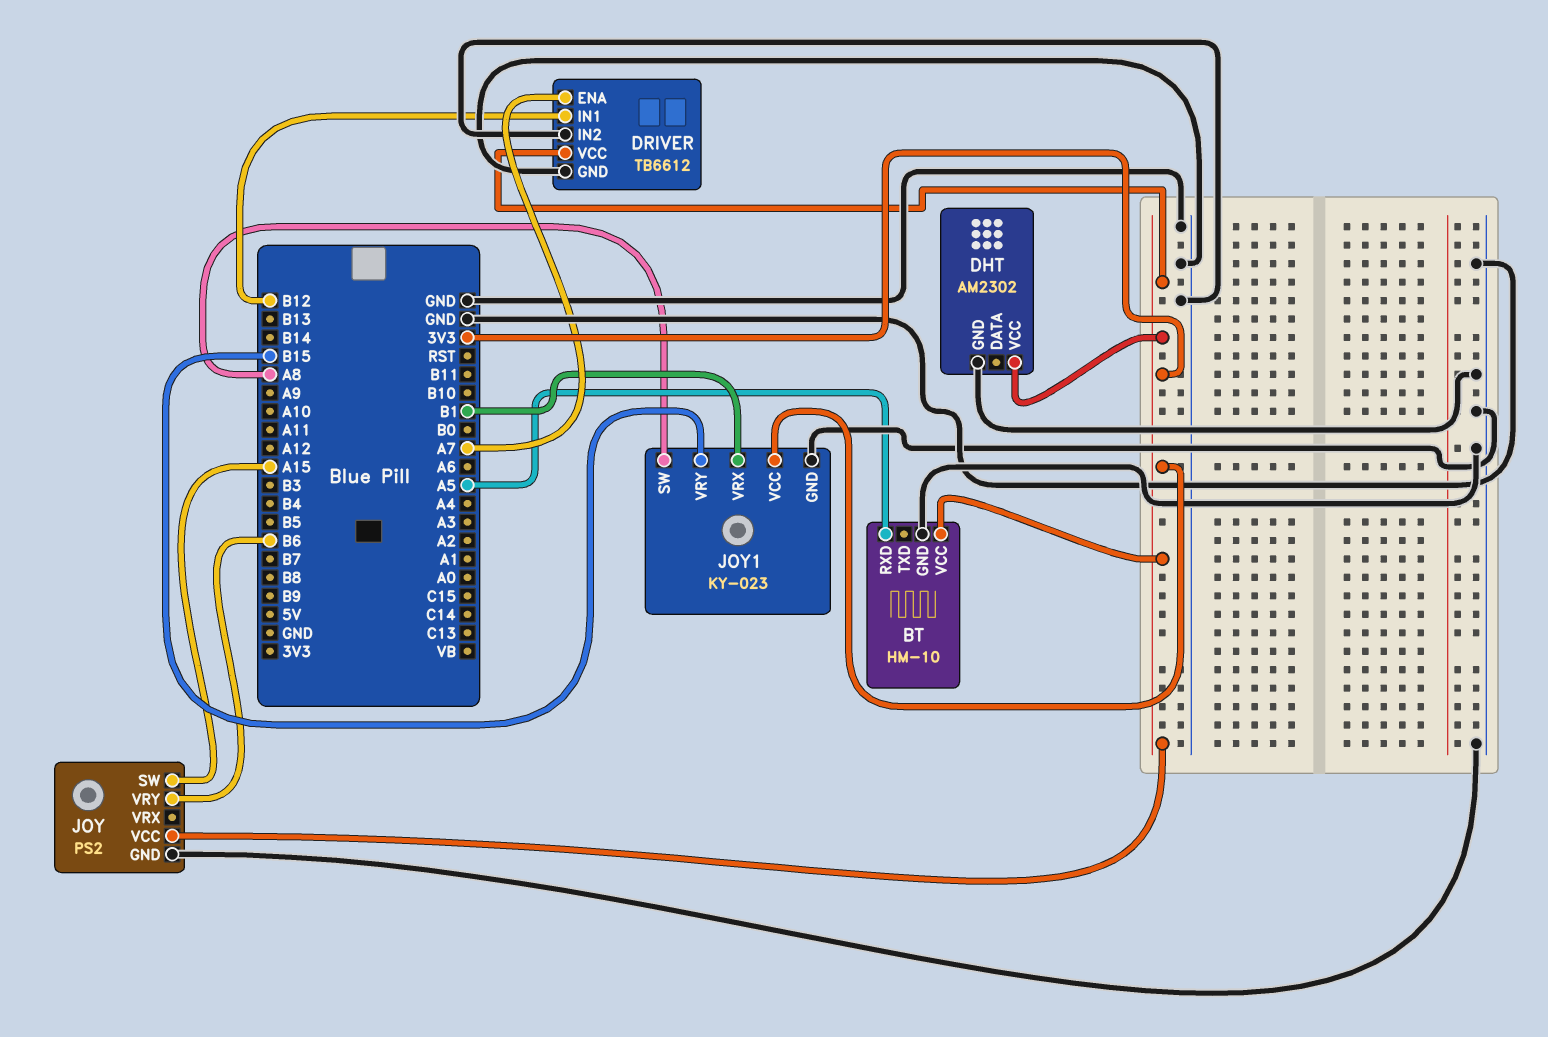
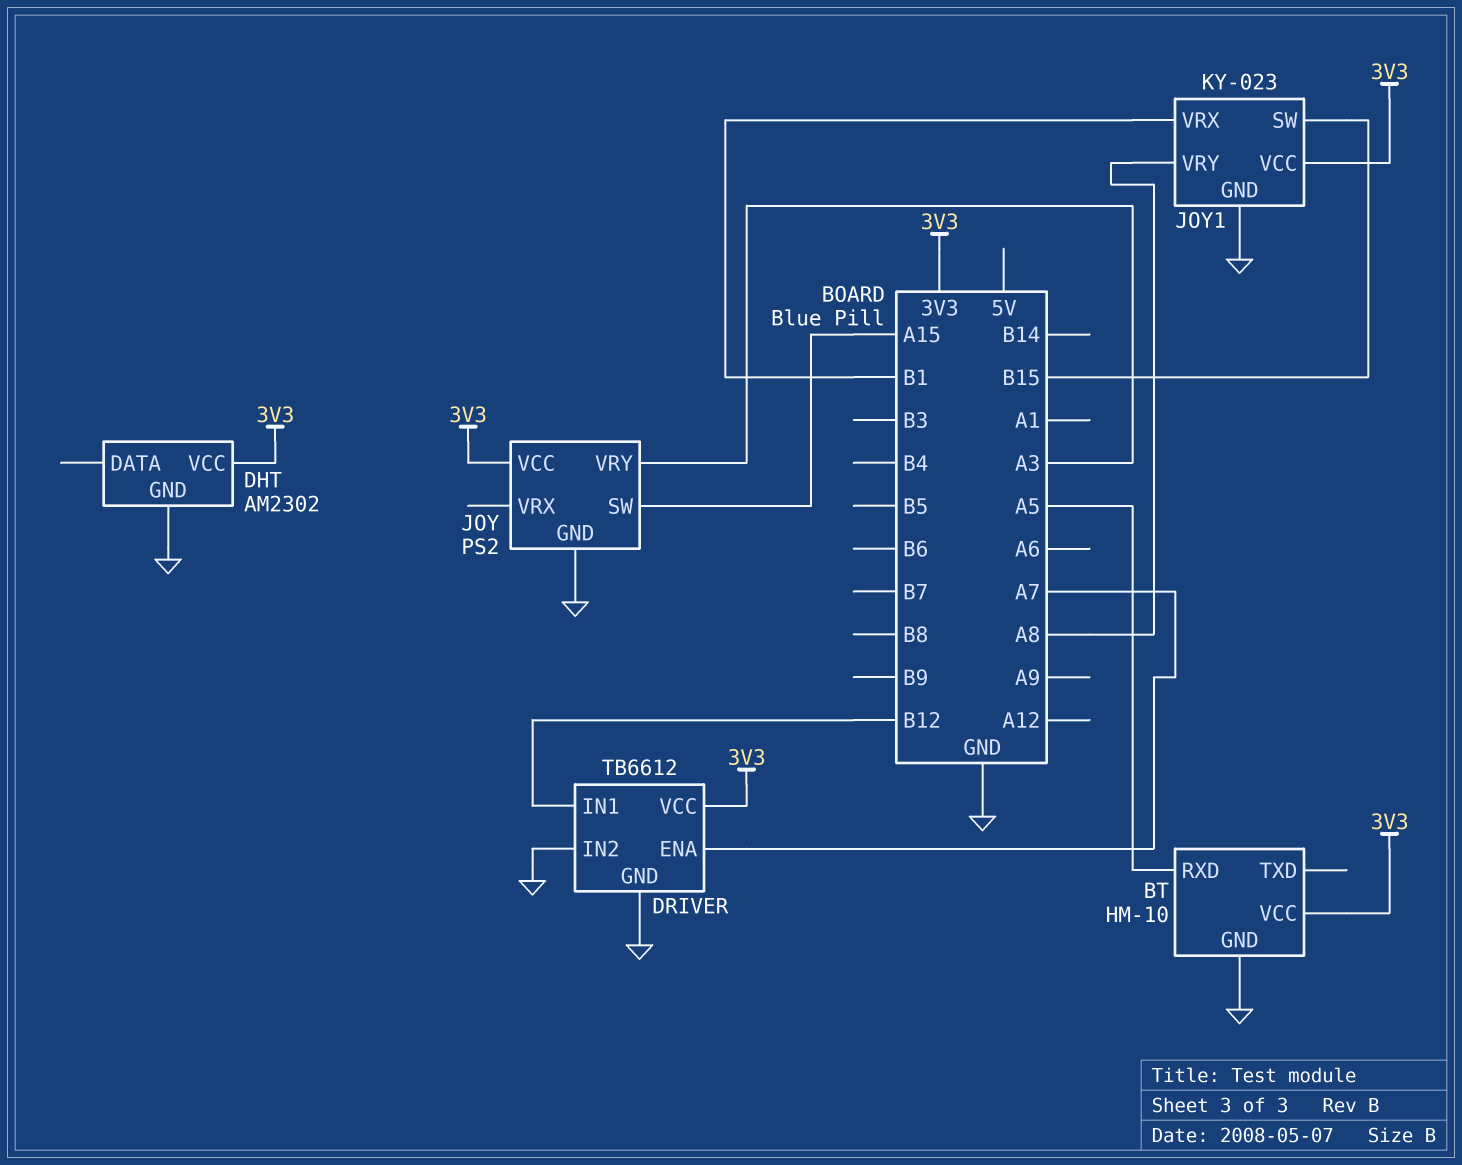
JOY pin VRY: B6 -> A3
JOY1 pin SW: A8 -> B15
JOY1 pin VRY: B15 -> A8

